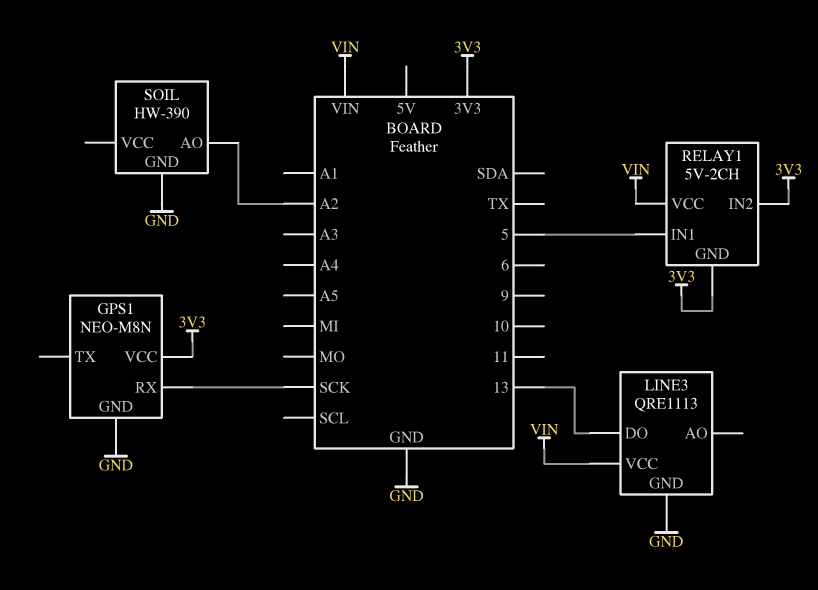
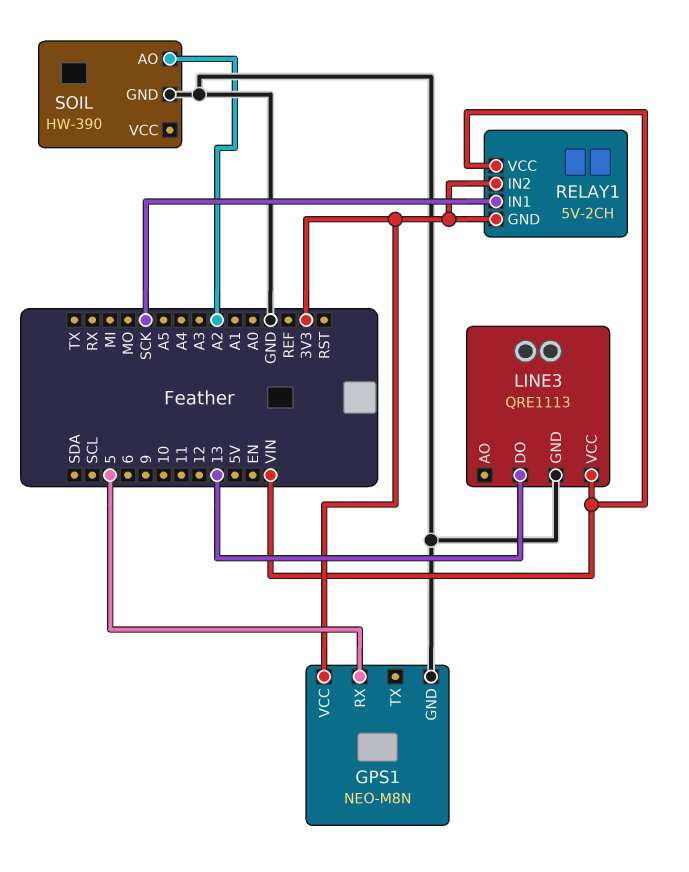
GPS1 pin RX: SCK -> 5
RELAY1 pin IN1: 5 -> SCK

